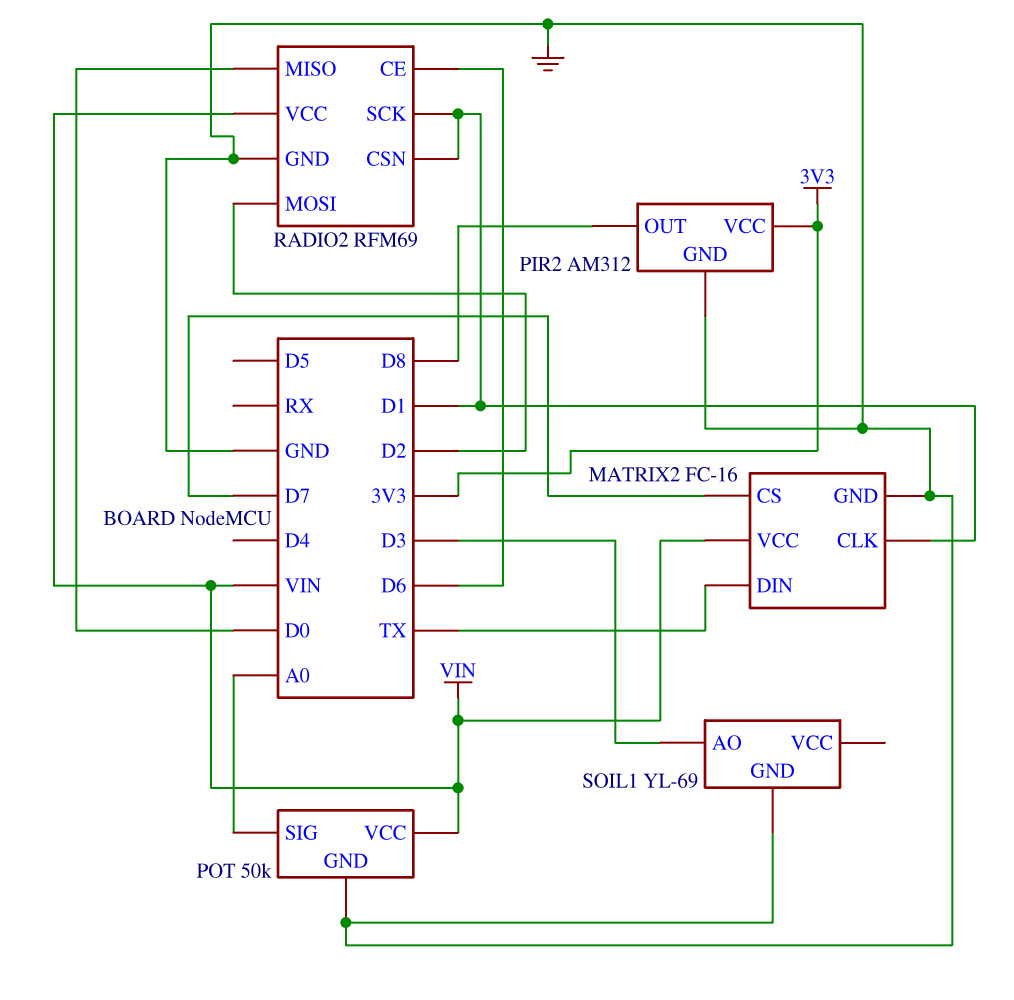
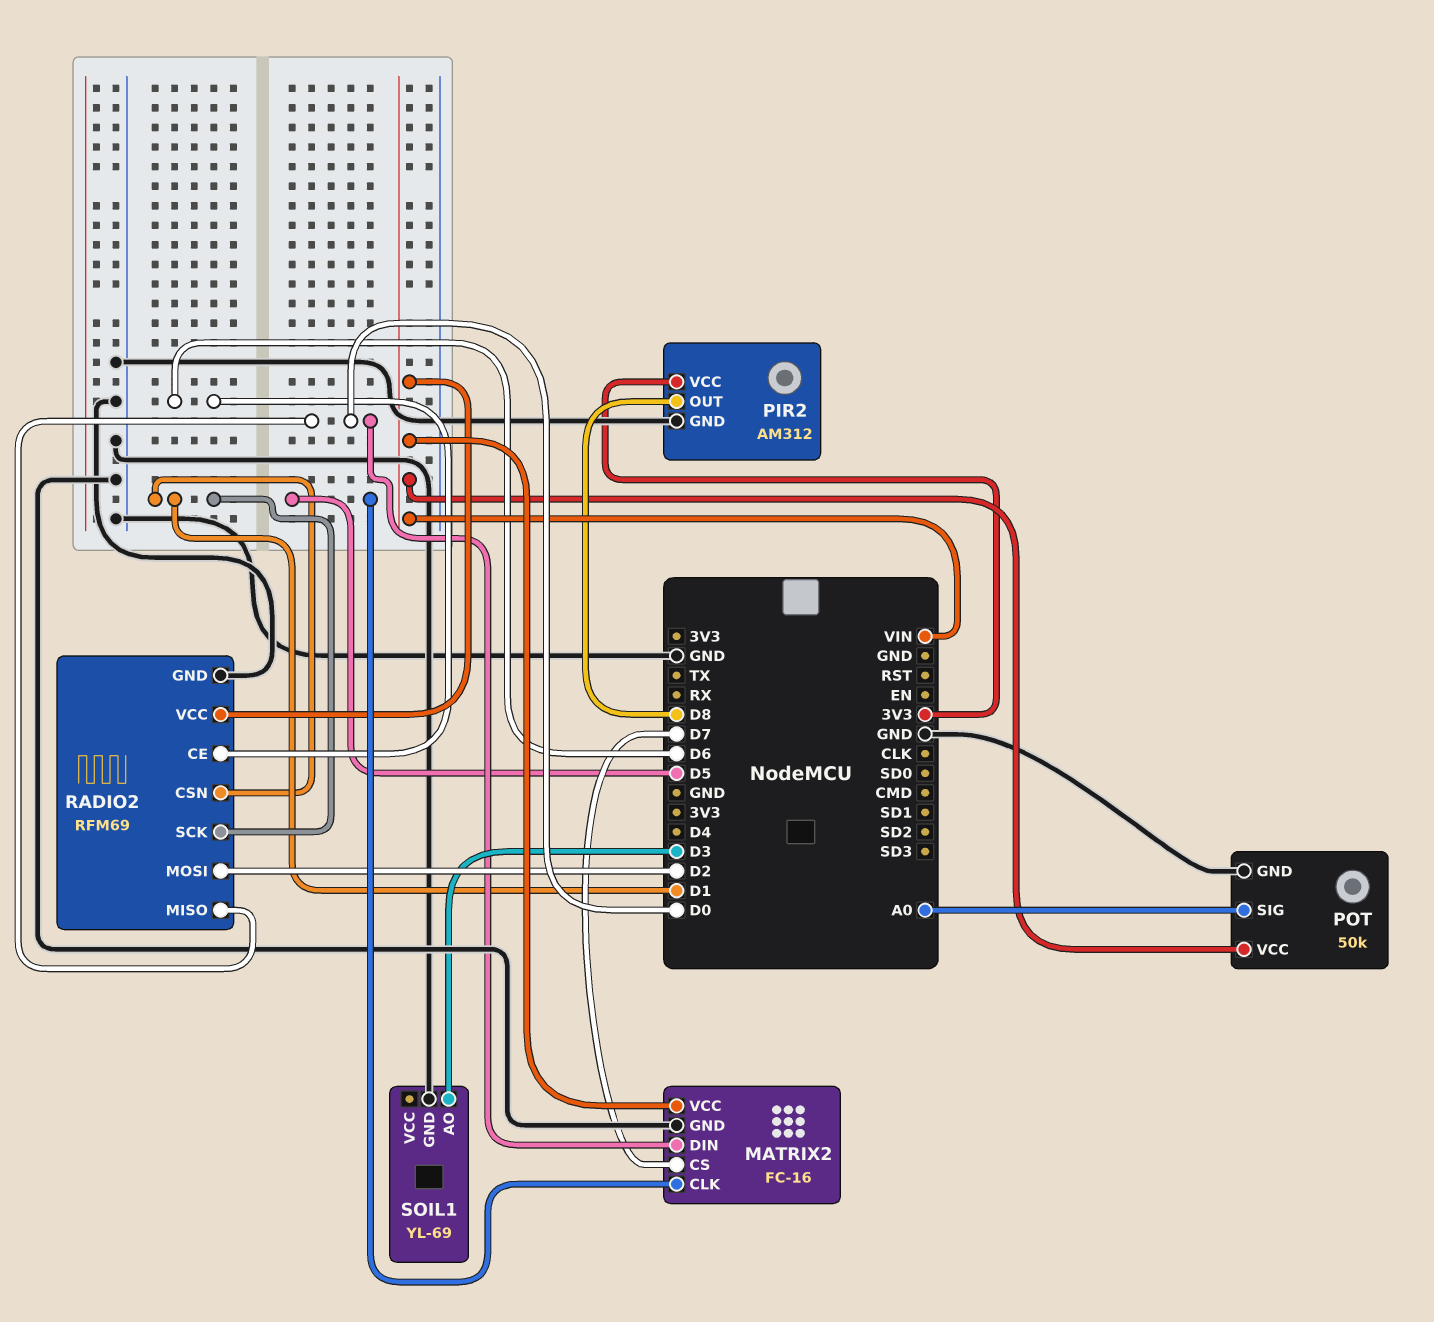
MATRIX2 pin CLK: D1 -> D5
MATRIX2 pin DIN: TX -> D0

